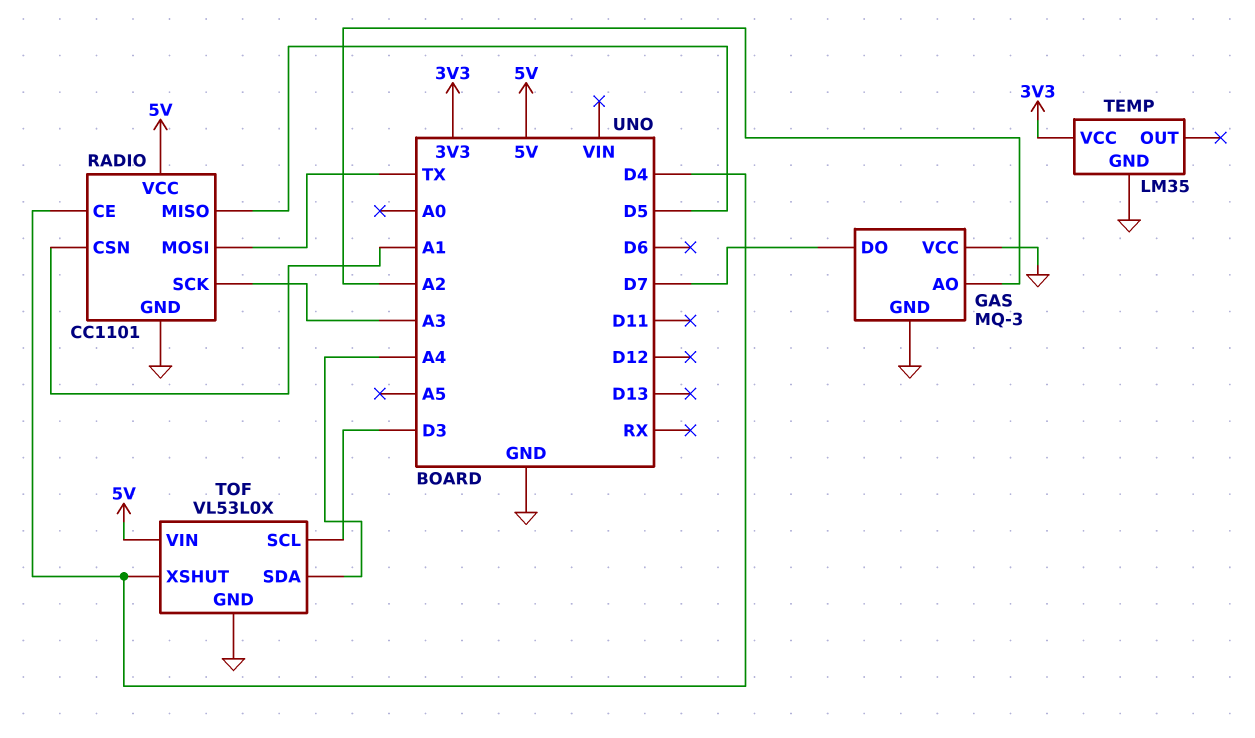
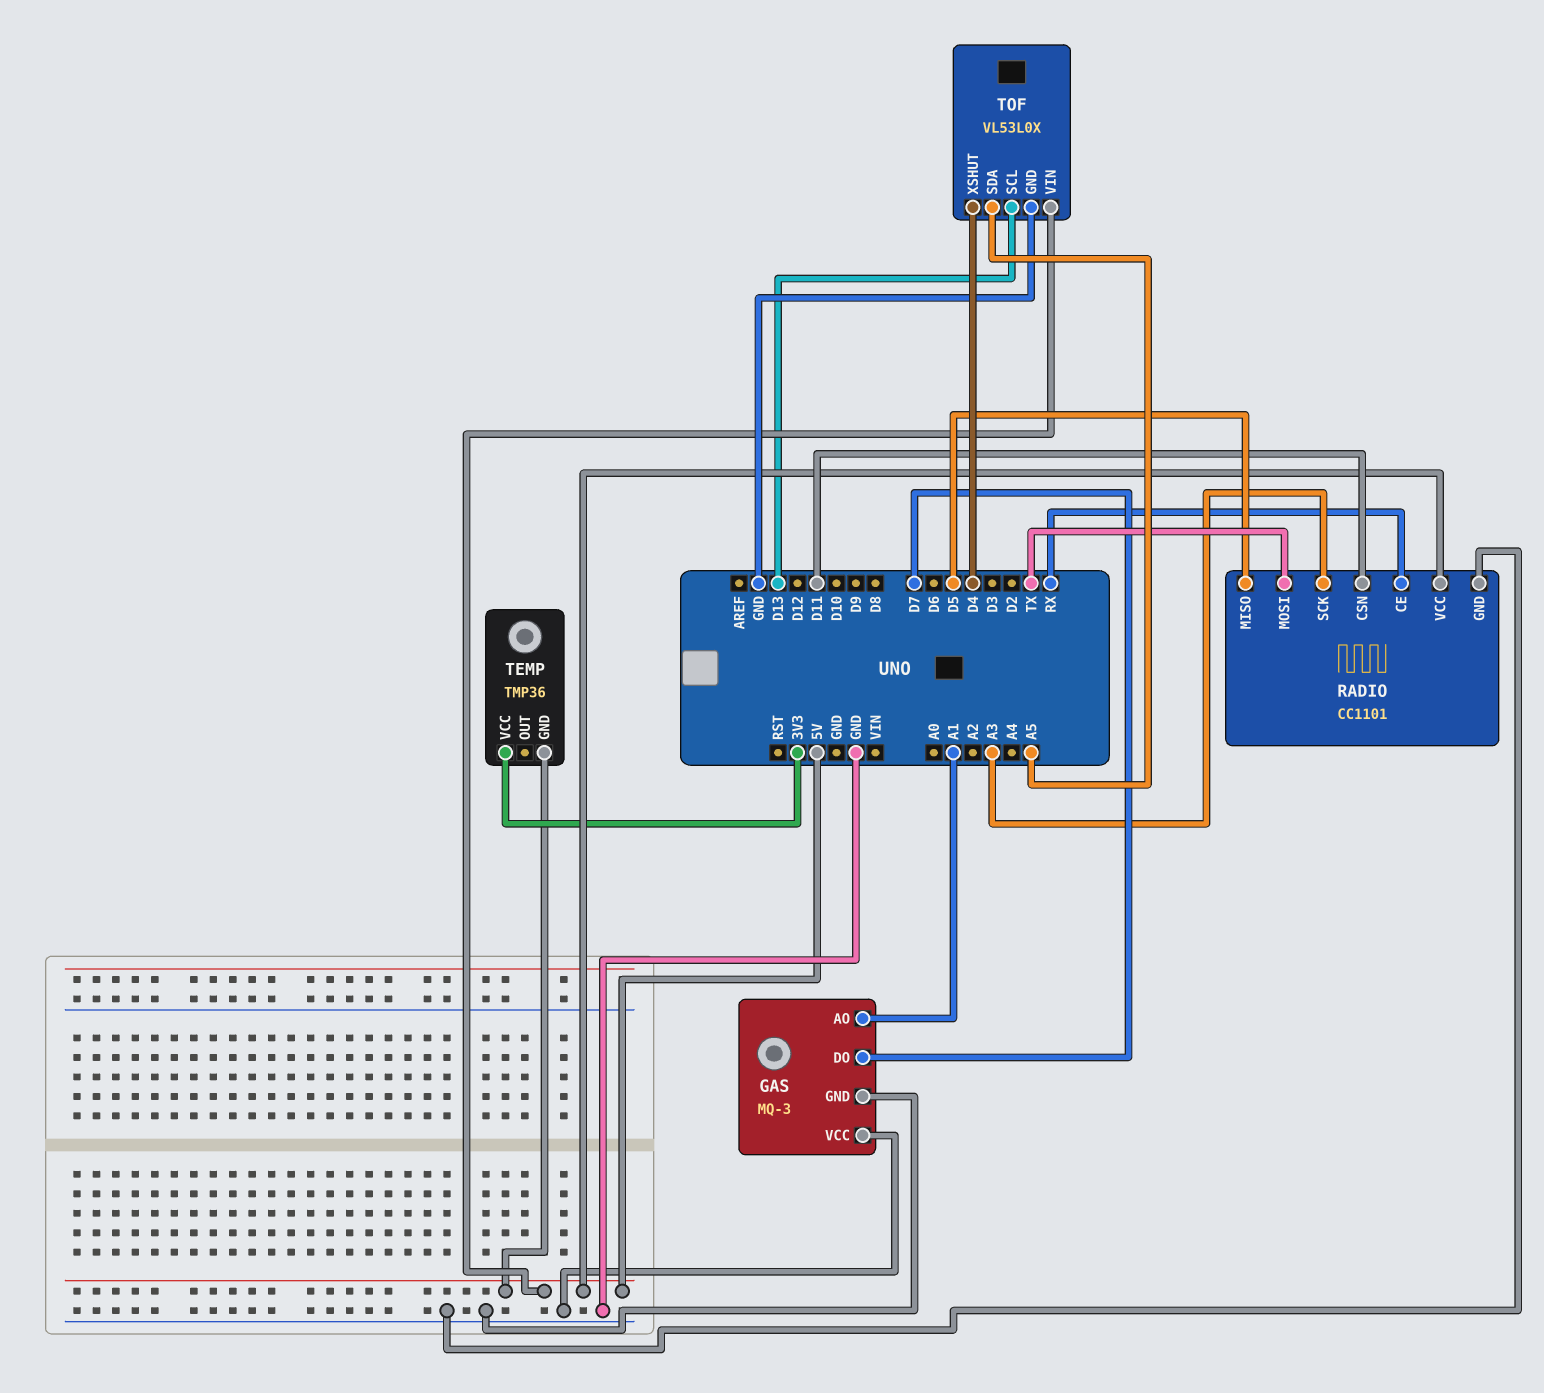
GAS pin AO: A2 -> A1
RADIO pin CE: D4 -> RX
RADIO pin CSN: A1 -> D11
TEMP: LM35 -> TMP36
TEMP pin GND: GND -> 5V
TOF pin SCL: D3 -> D13
TOF pin SDA: A4 -> A5

